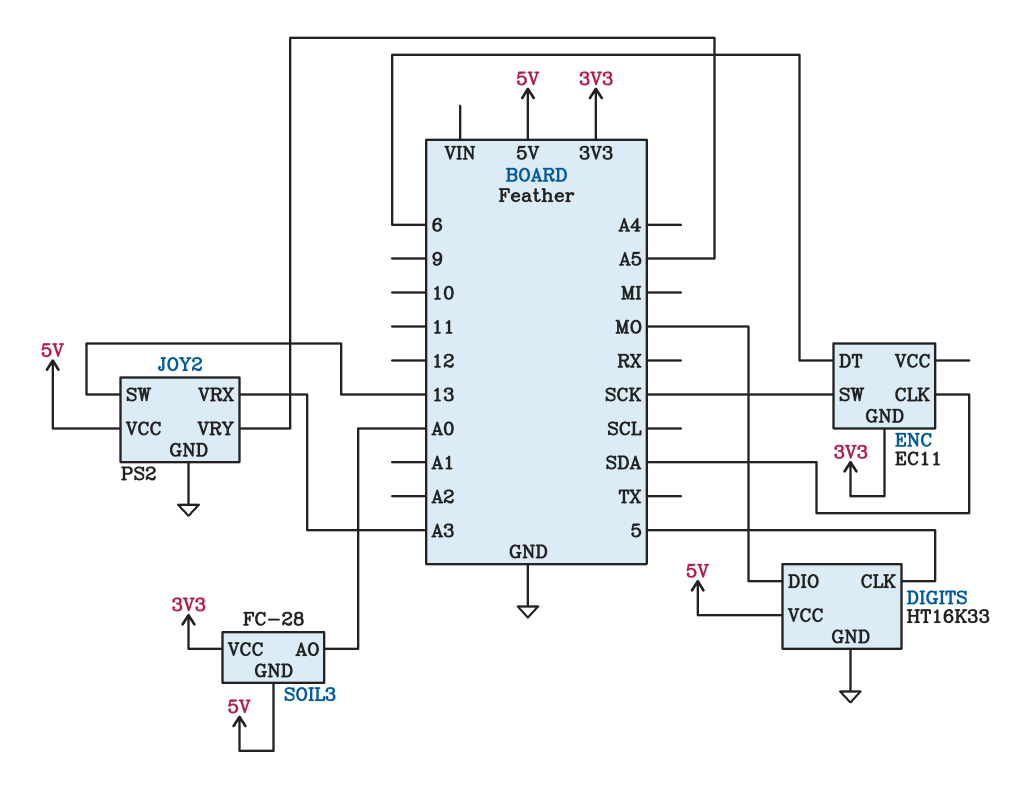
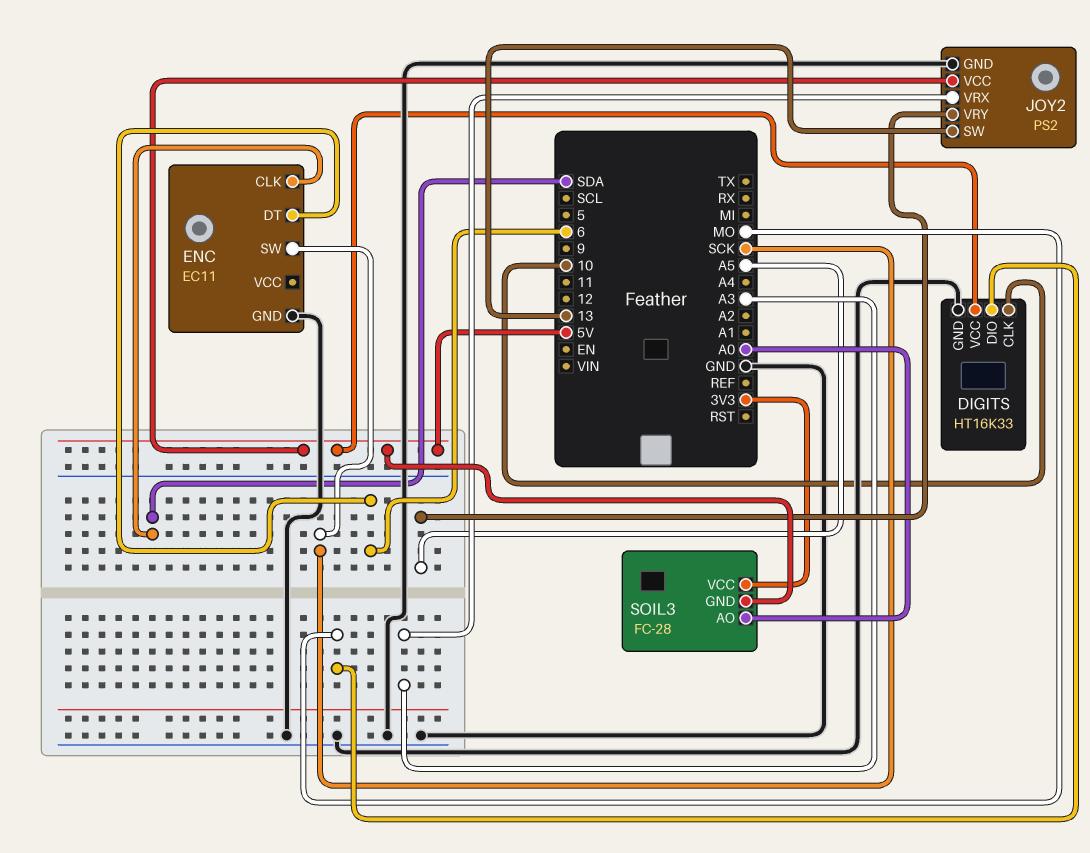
DIGITS pin CLK: 5 -> 10
ENC pin GND: 3V3 -> GND

